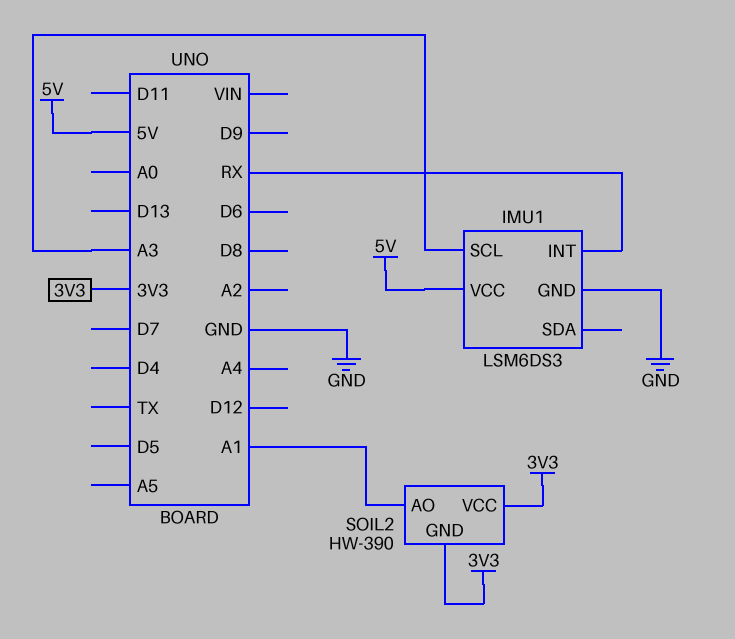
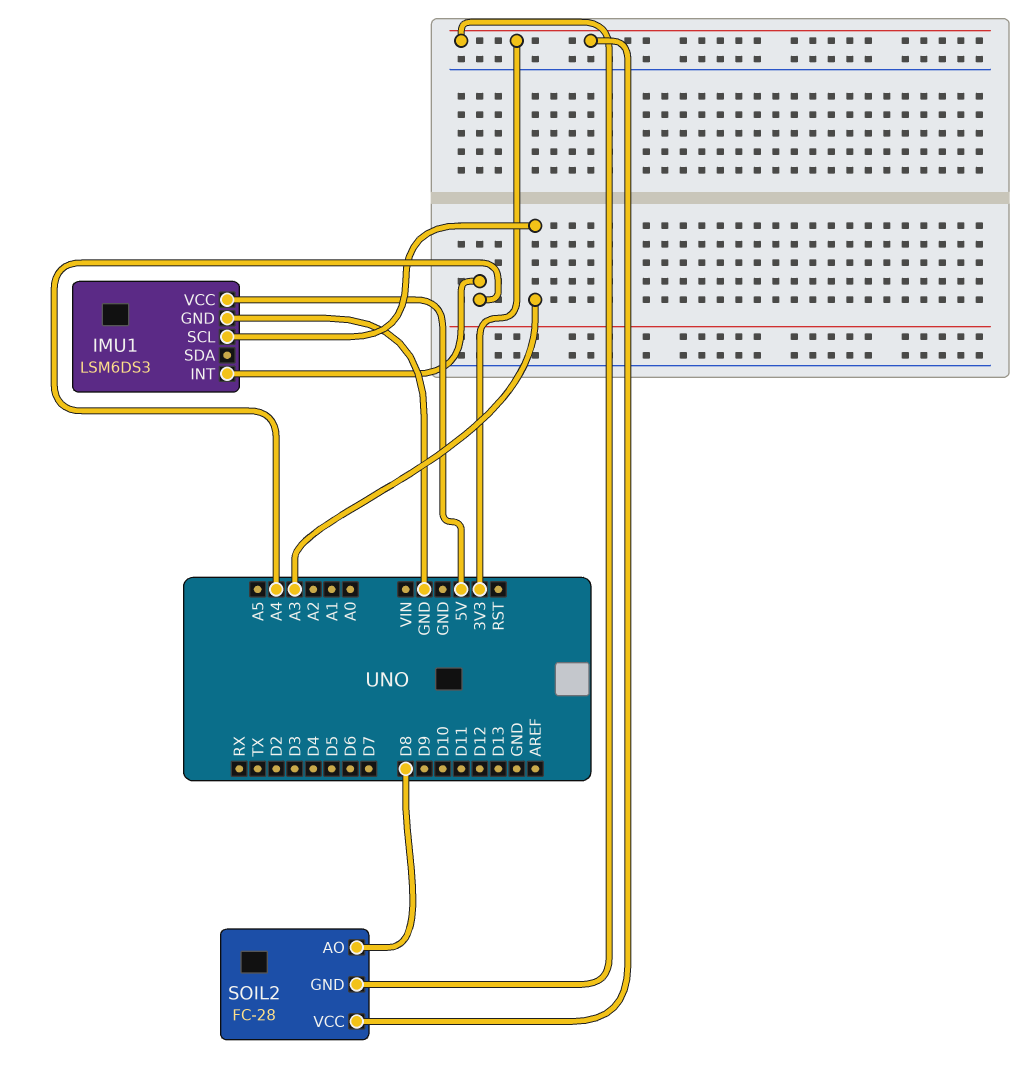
IMU1 pin INT: RX -> A4
SOIL2: HW-390 -> FC-28
SOIL2 pin AO: A1 -> D8

